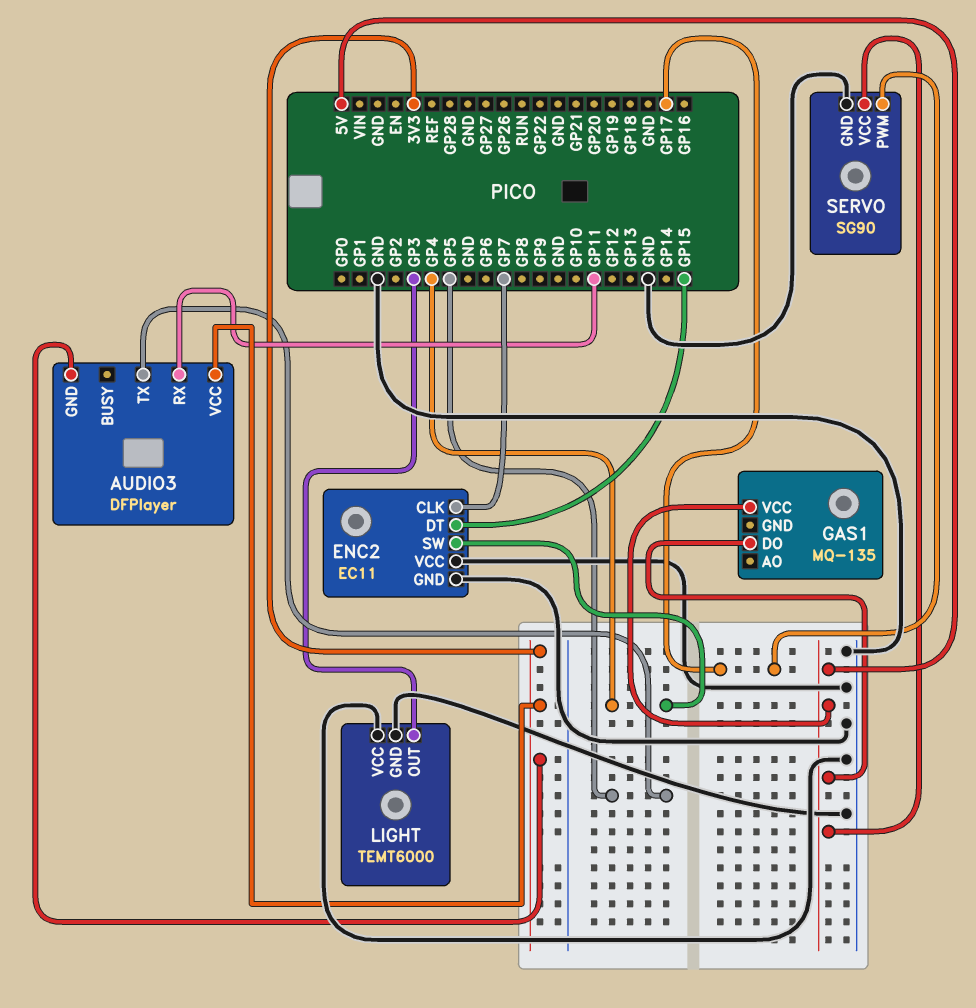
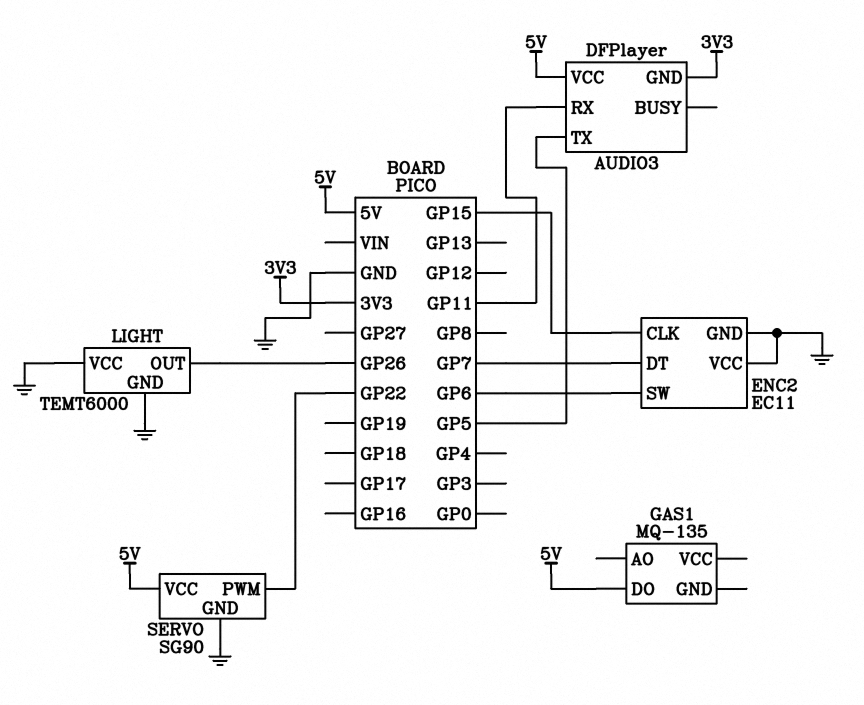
AUDIO3 pin VCC: 3V3 -> 5V
ENC2 pin CLK: GP7 -> GP15
ENC2 pin DT: GP15 -> GP7
ENC2 pin SW: GP4 -> GP6
GAS1 pin VCC: 5V -> none
LIGHT pin OUT: GP3 -> GP26
SERVO pin PWM: GP17 -> GP22

